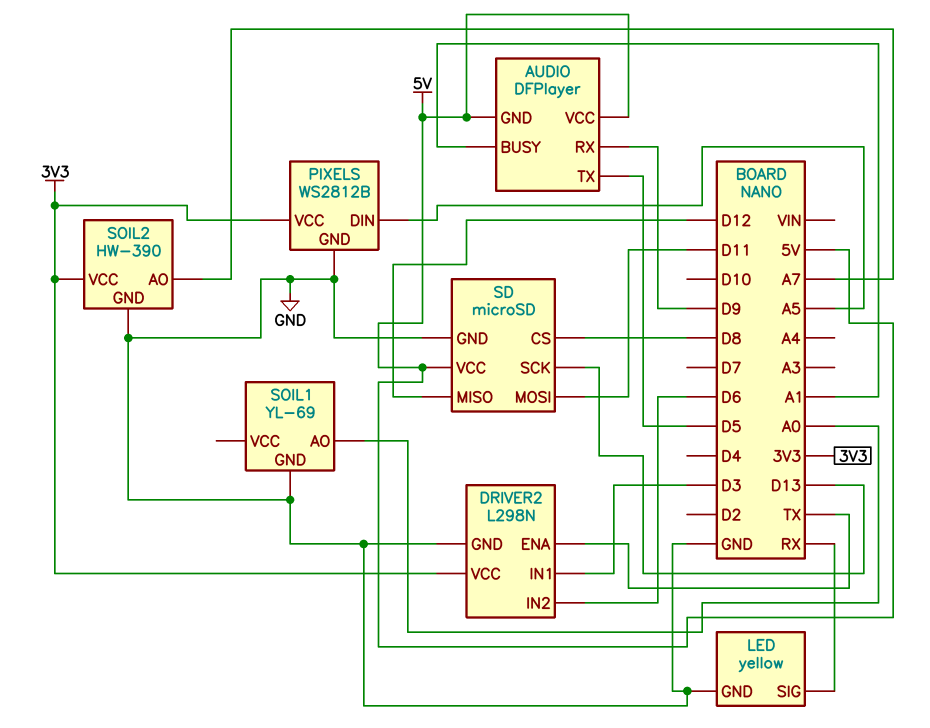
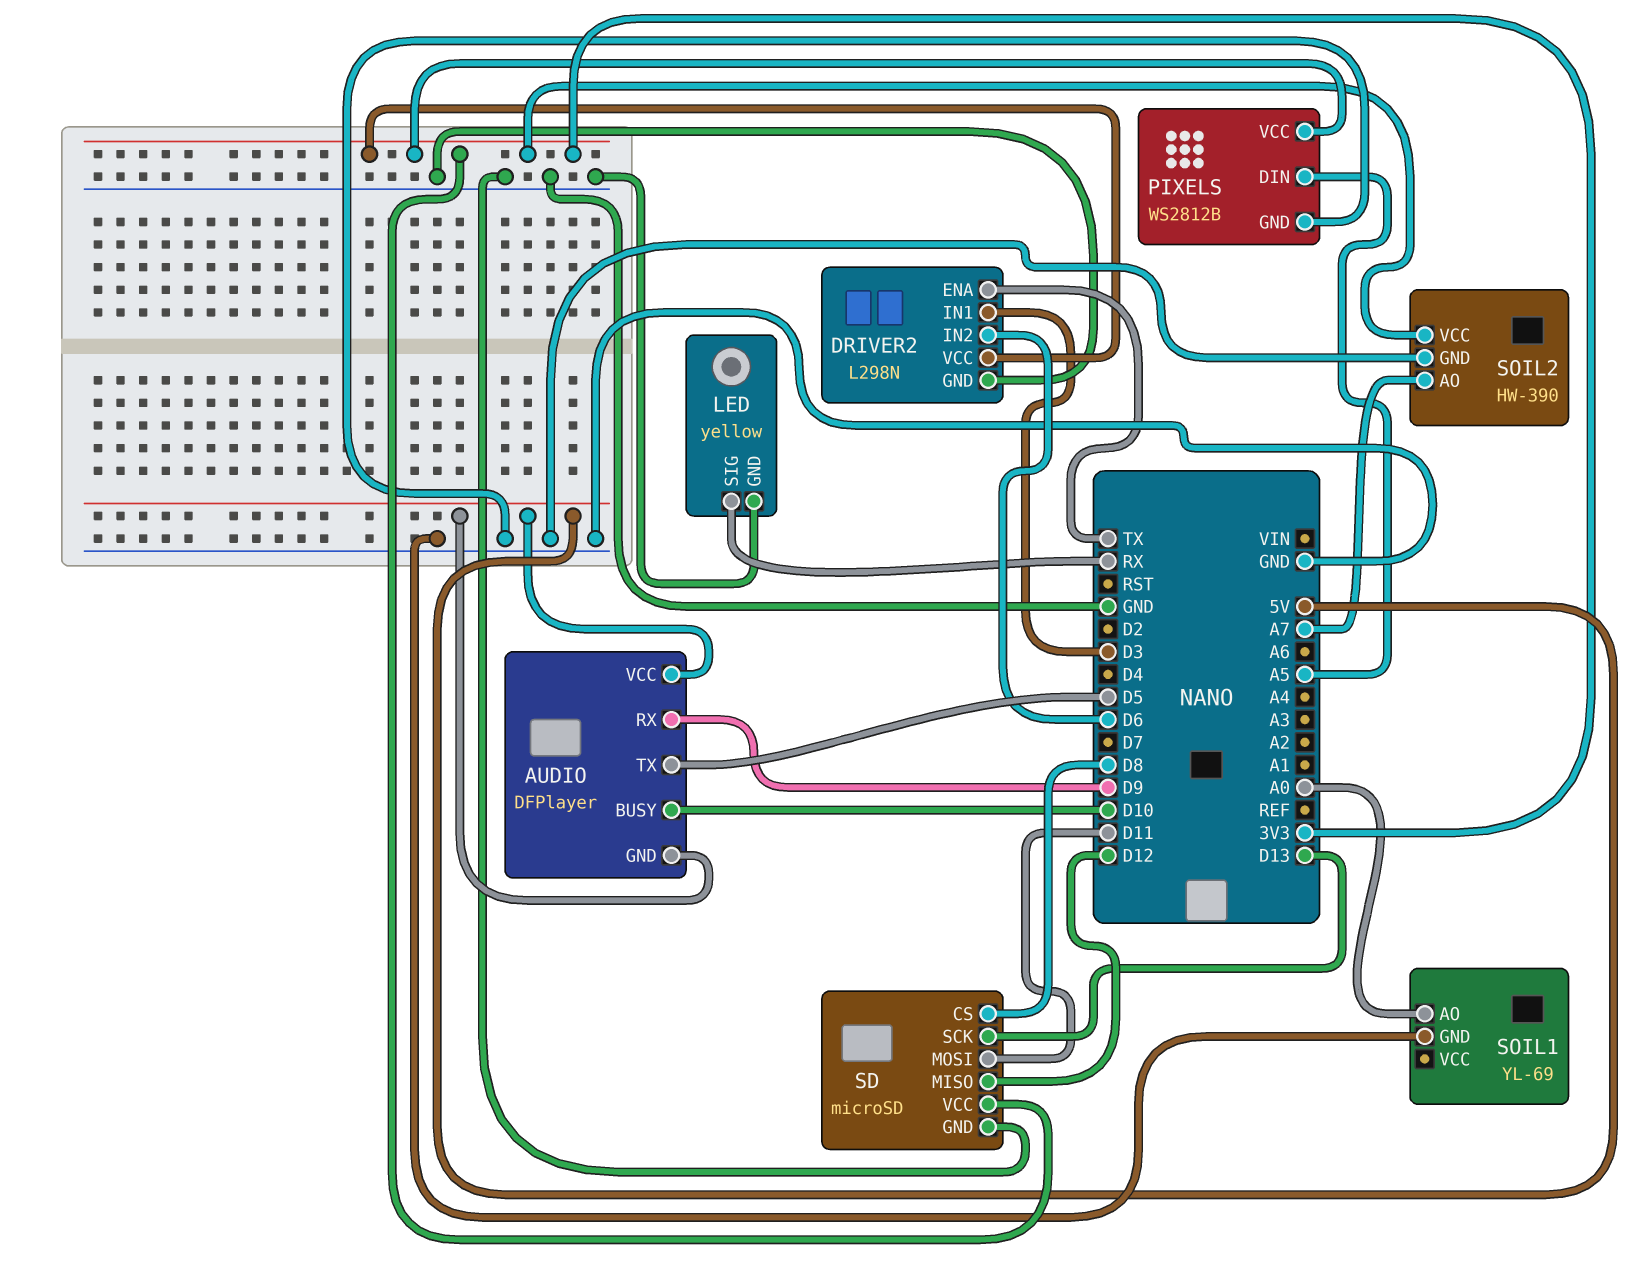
AUDIO pin BUSY: A1 -> D10
SD pin VCC: 5V -> 3V3

